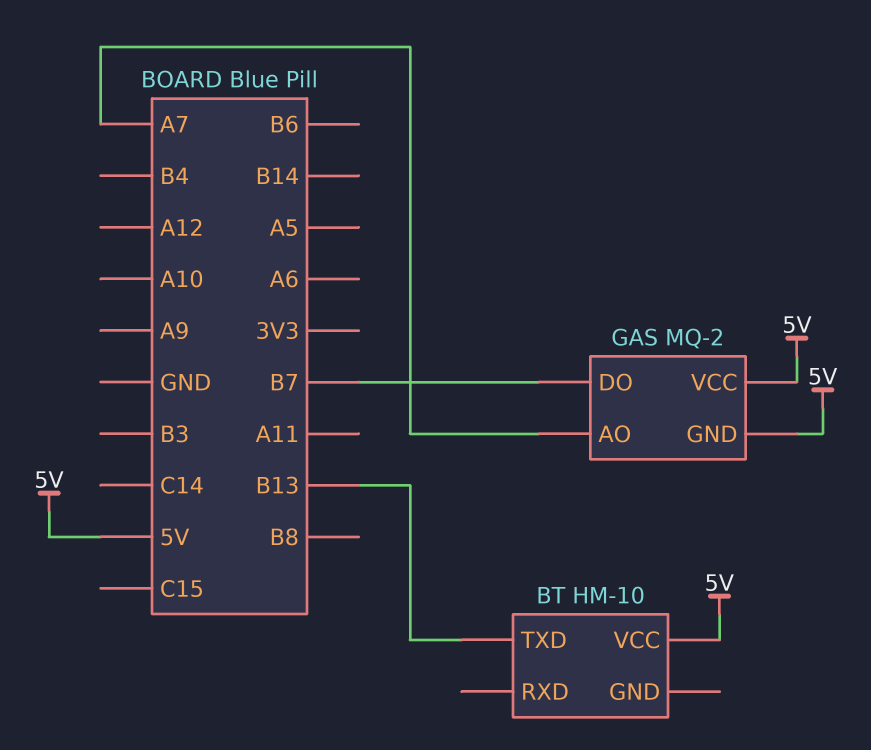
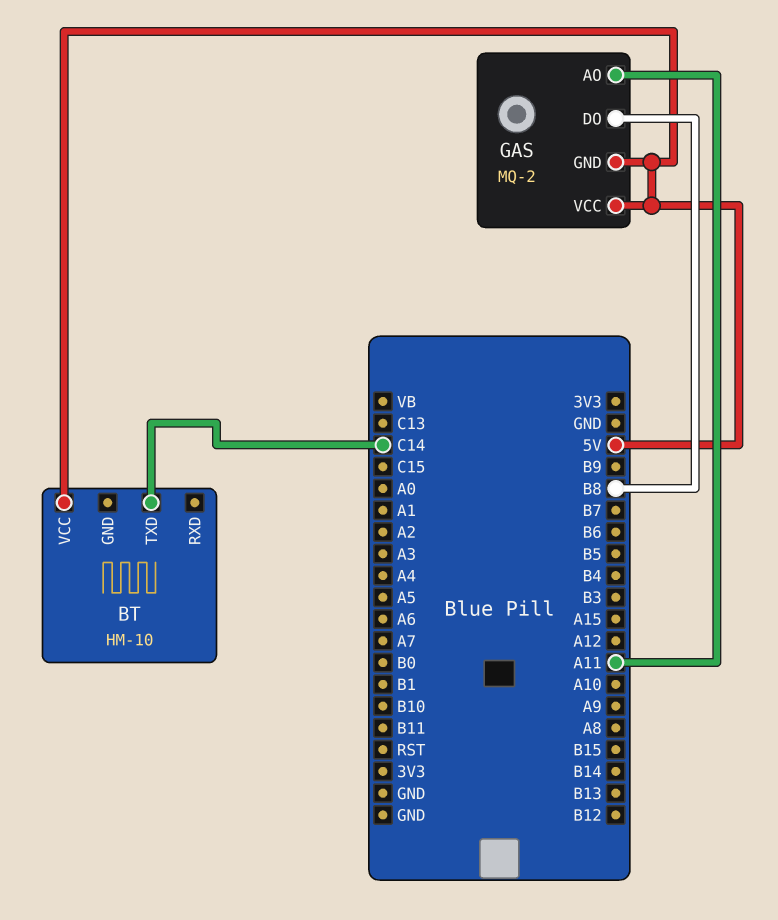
BT pin TXD: B13 -> C14
GAS pin AO: A7 -> A11
GAS pin DO: B7 -> B8

